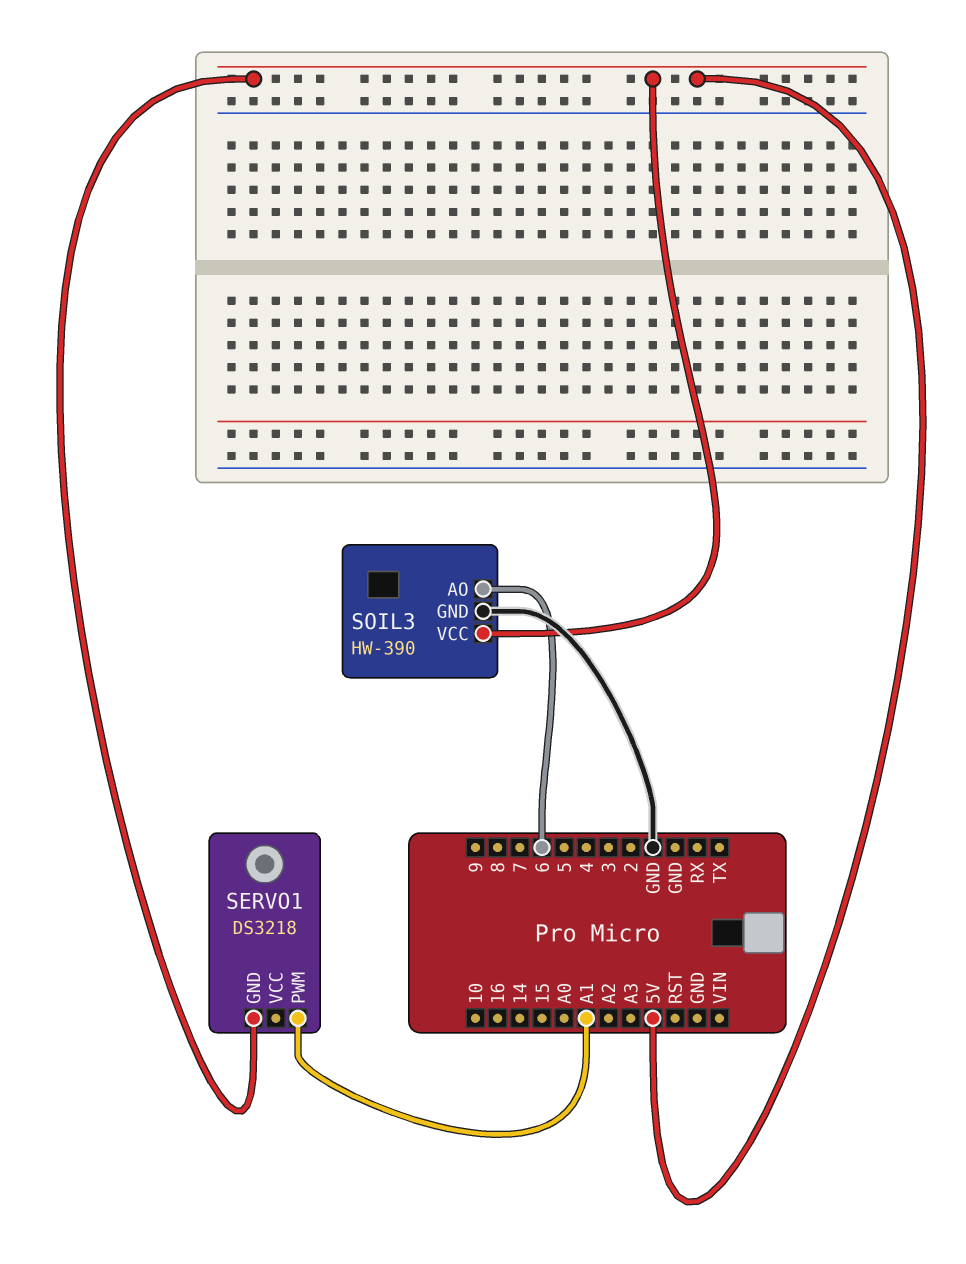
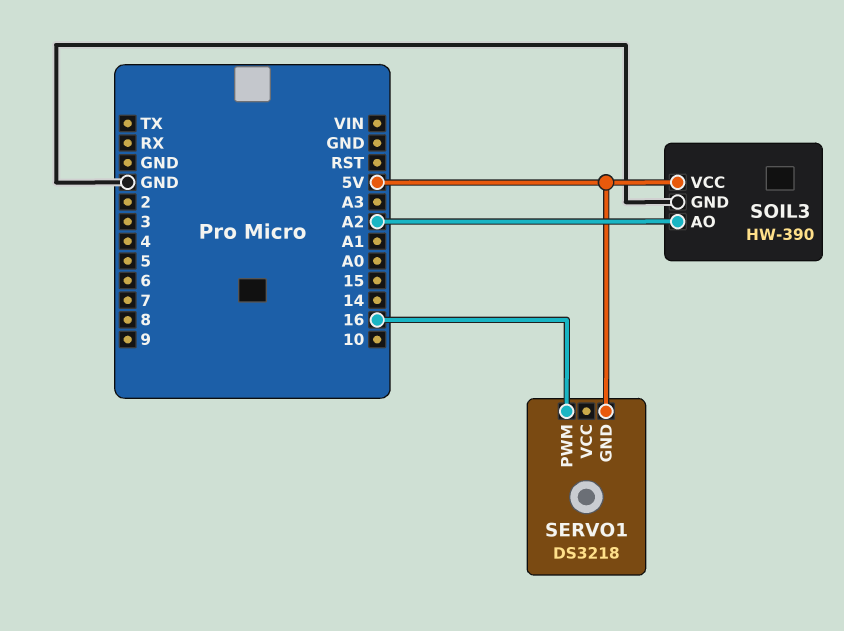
SERVO1 pin PWM: A1 -> 16
SOIL3 pin AO: 6 -> A2

